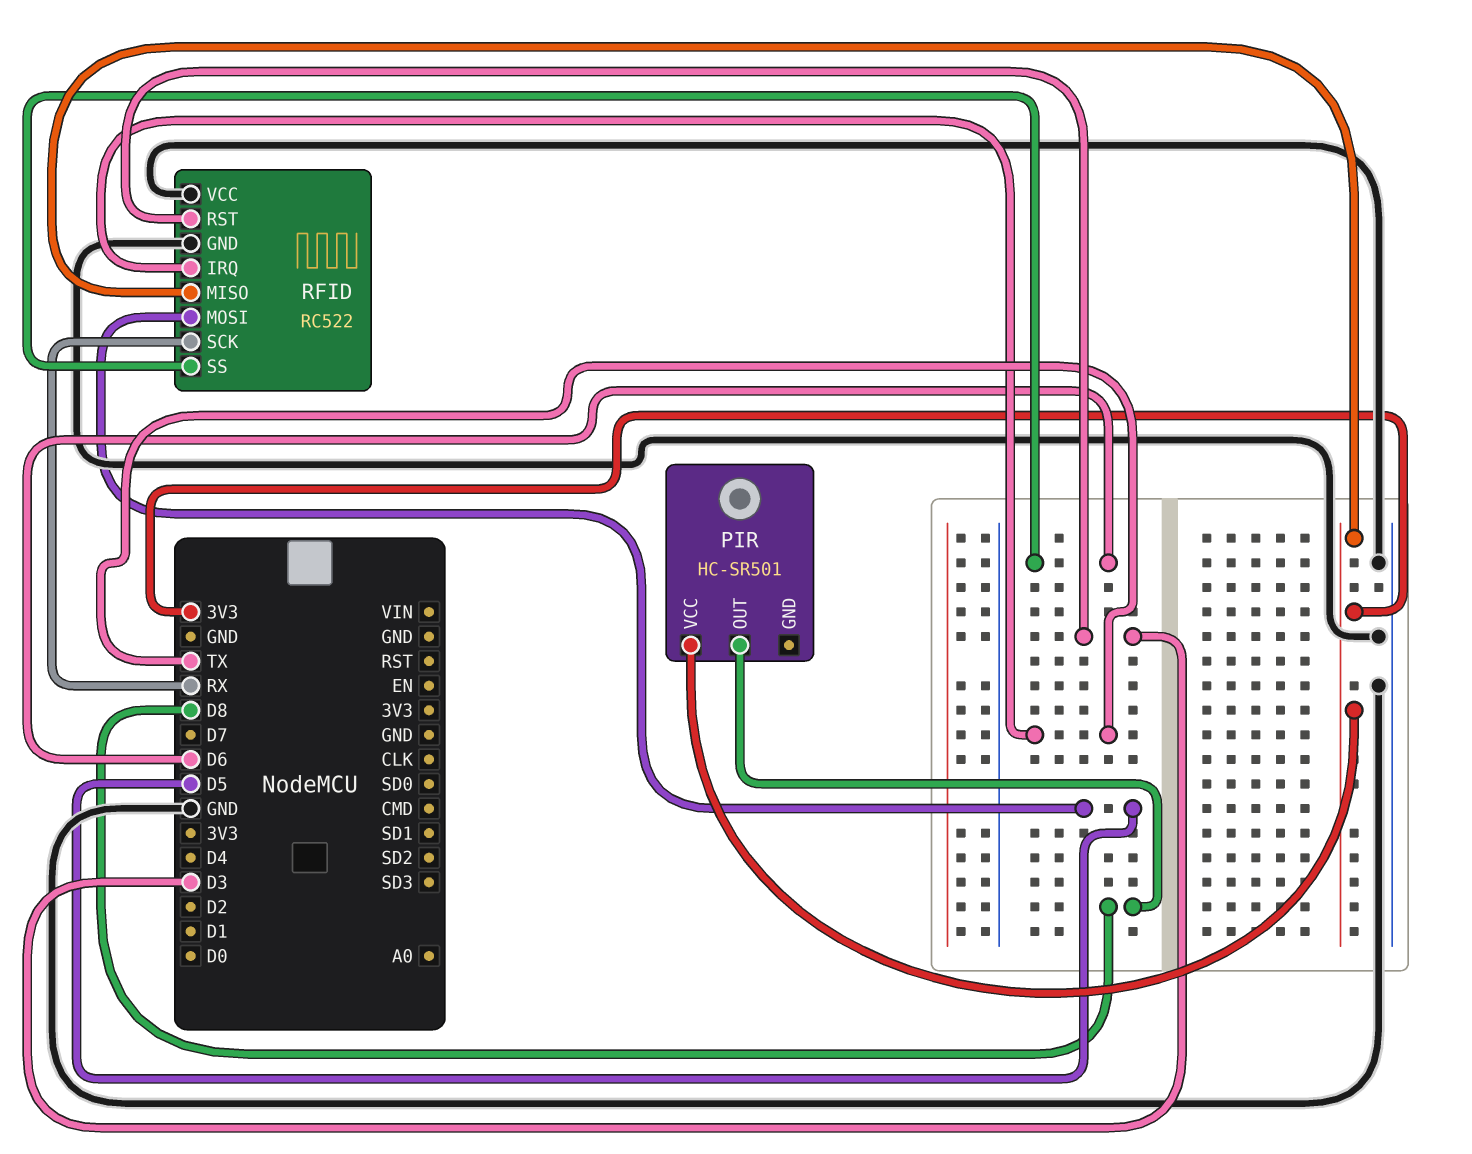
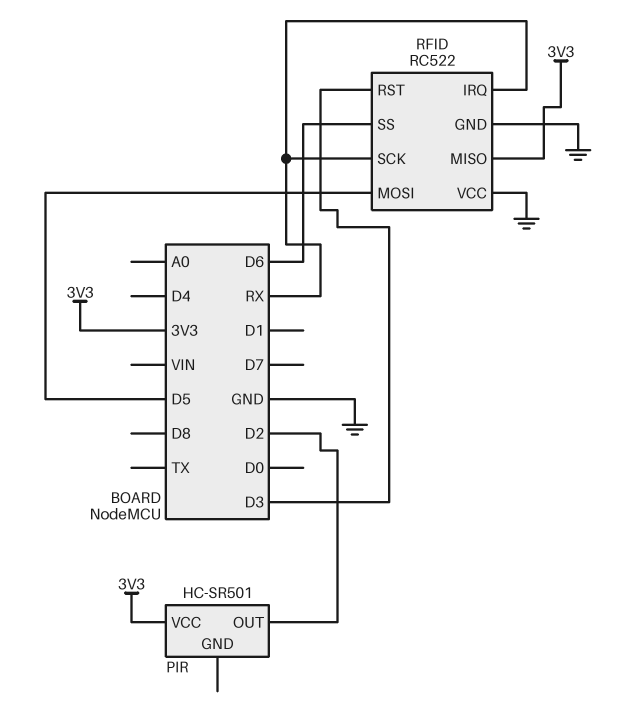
PIR pin OUT: D8 -> D2
RFID pin IRQ: TX -> RX

